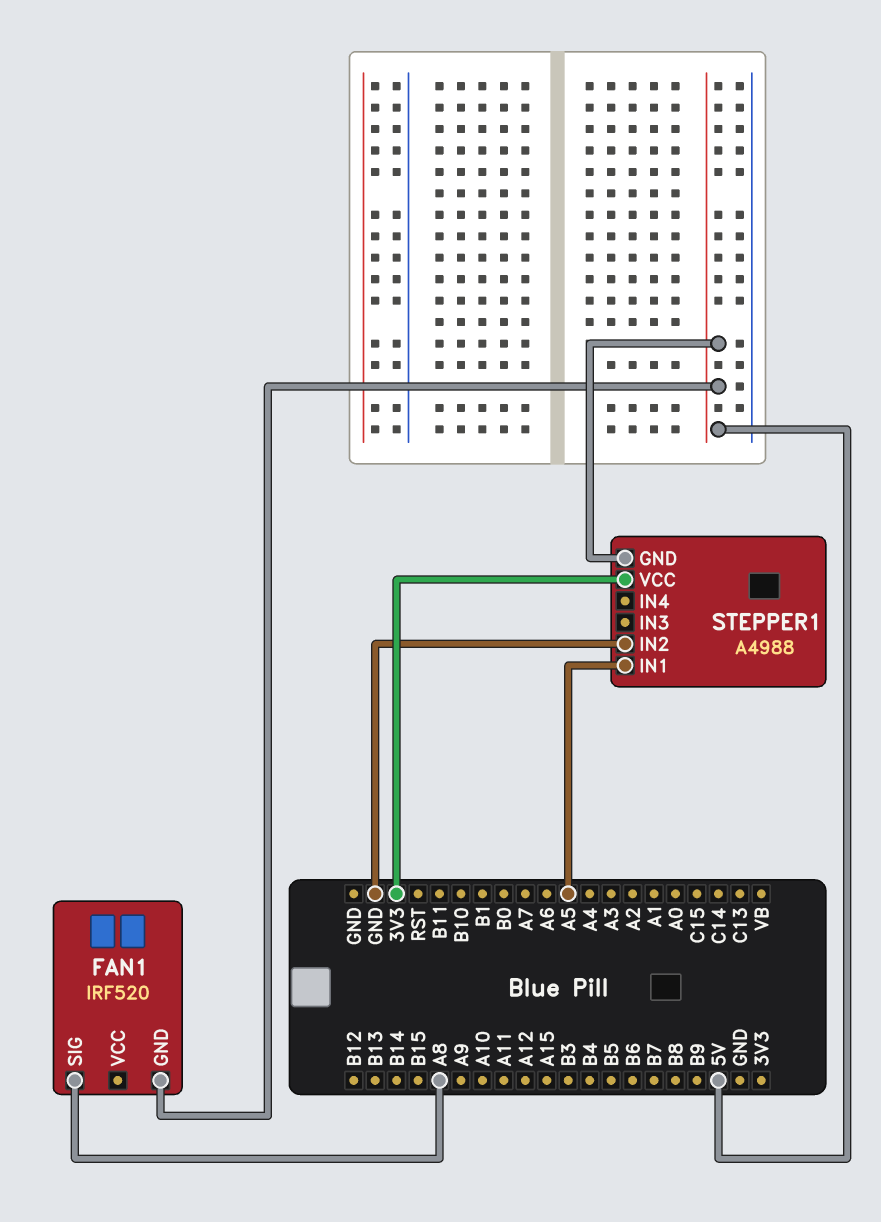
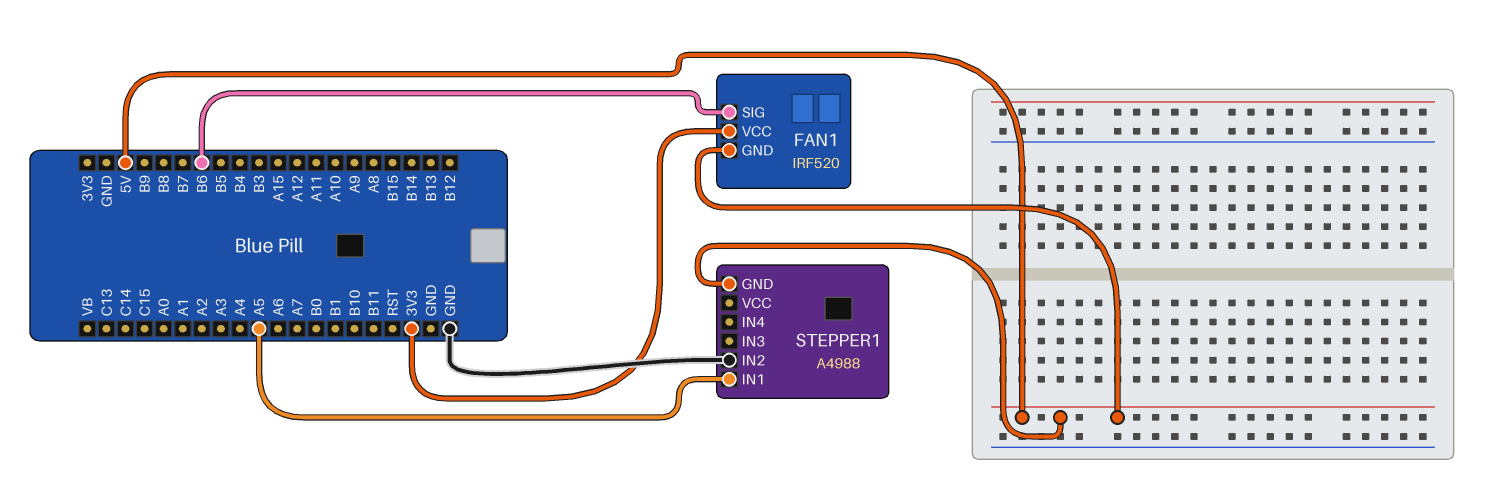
FAN1 pin SIG: A8 -> B6
FAN1 pin VCC: none -> 3V3
STEPPER1 pin VCC: 3V3 -> none

